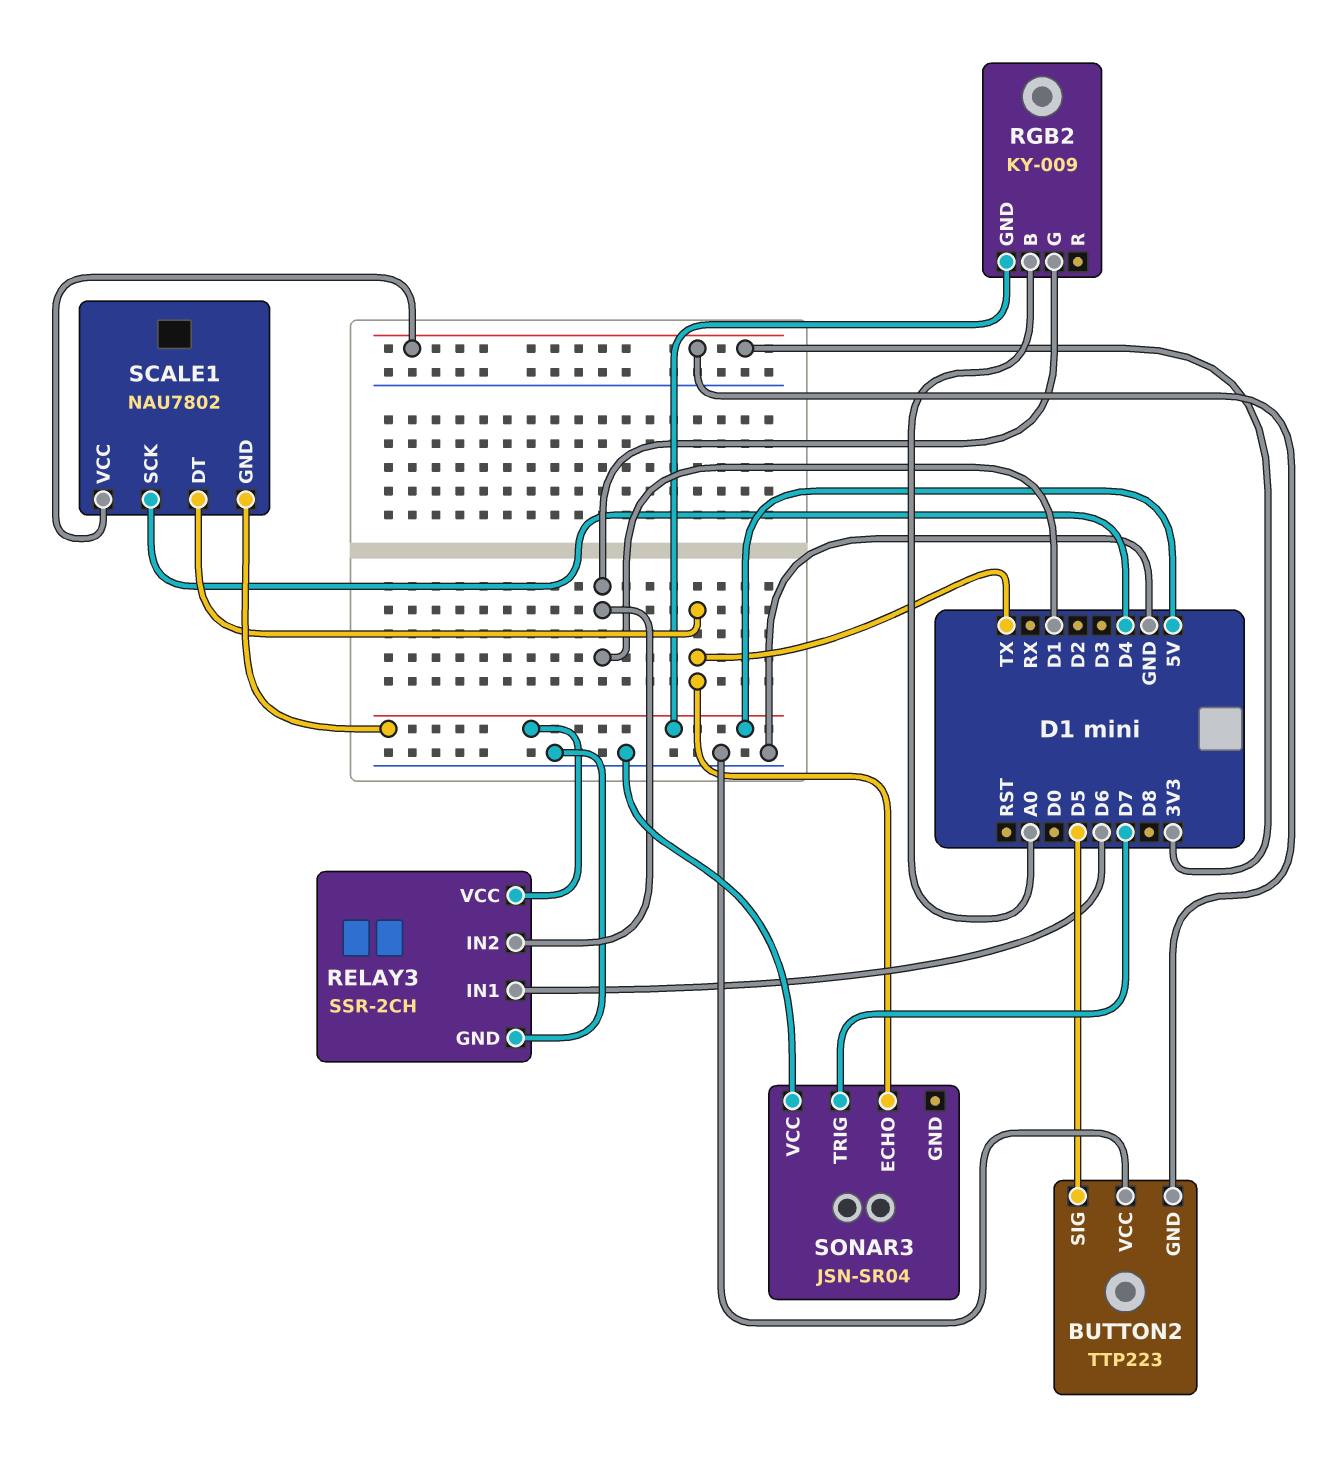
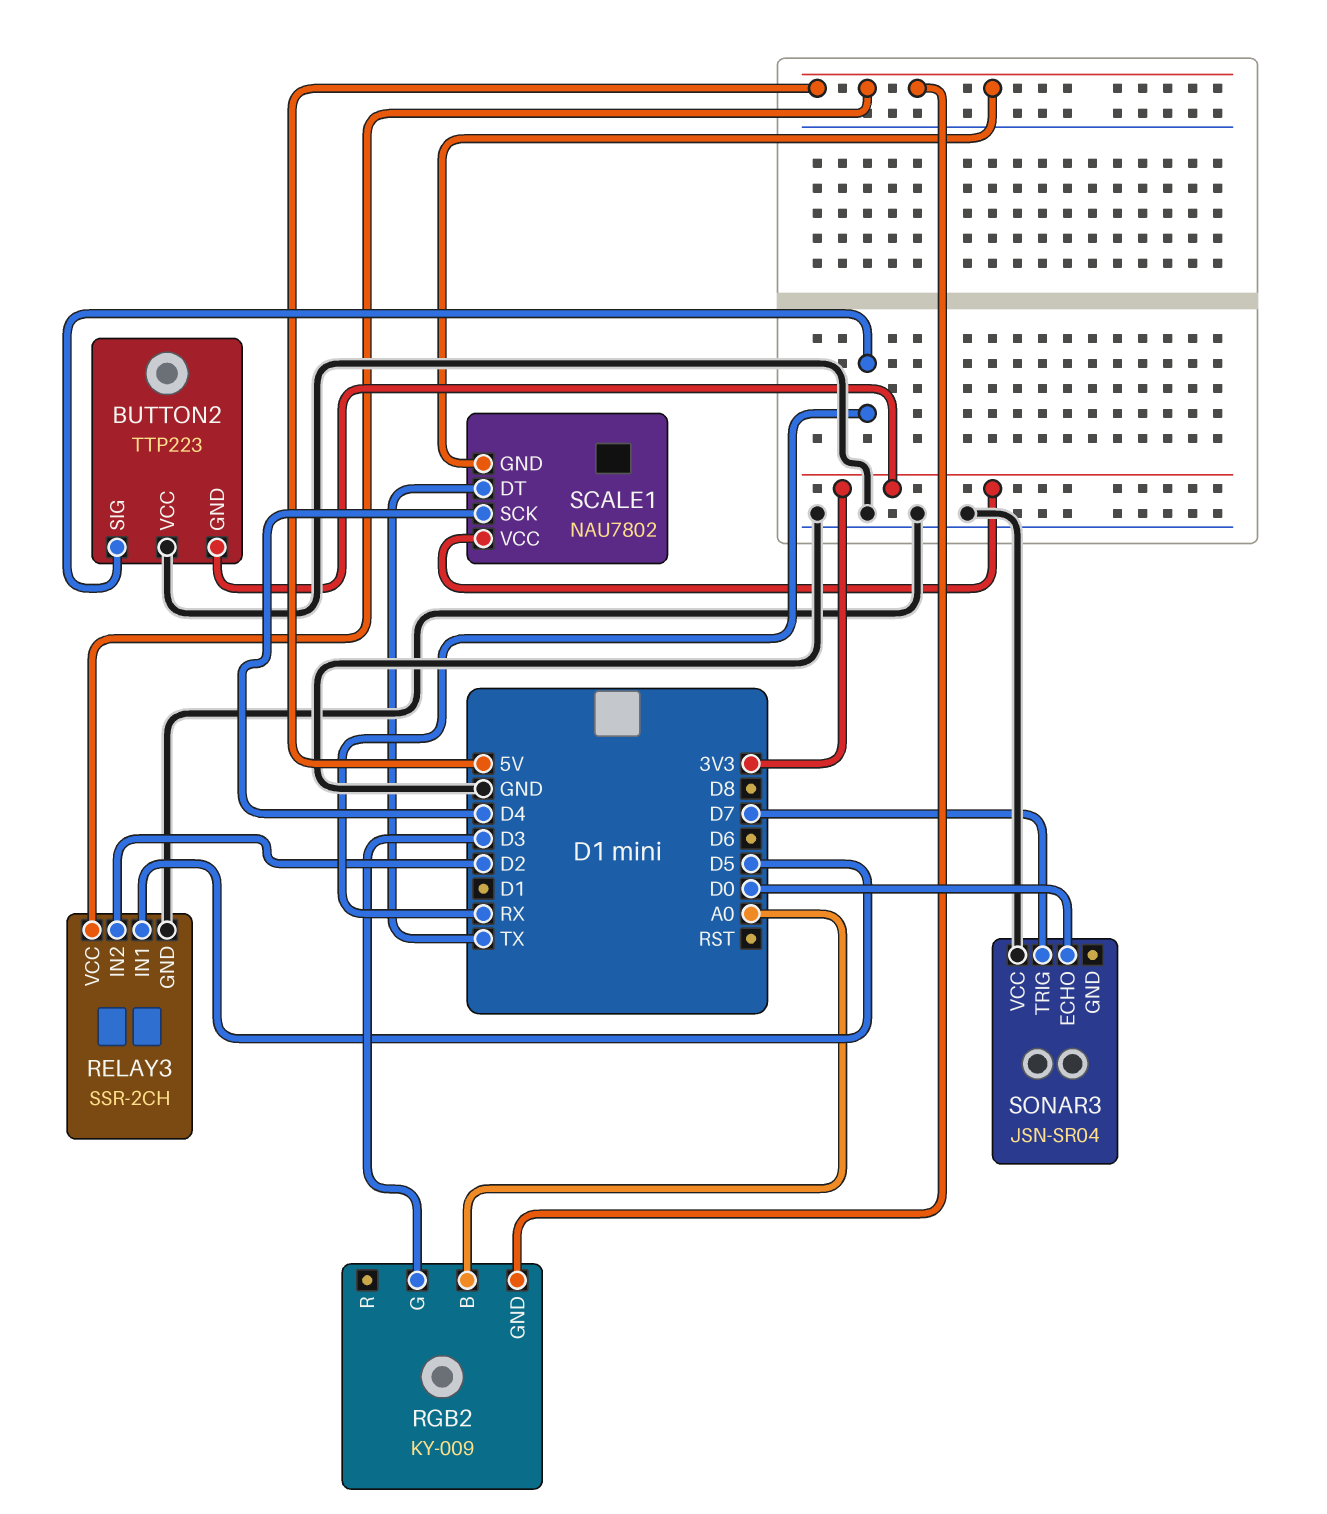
BUTTON2 pin SIG: D5 -> RX
RELAY3 pin IN1: D6 -> D5
RELAY3 pin IN2: D1 -> D2
RGB2 pin G: D1 -> D3
SONAR3 pin ECHO: TX -> D0

